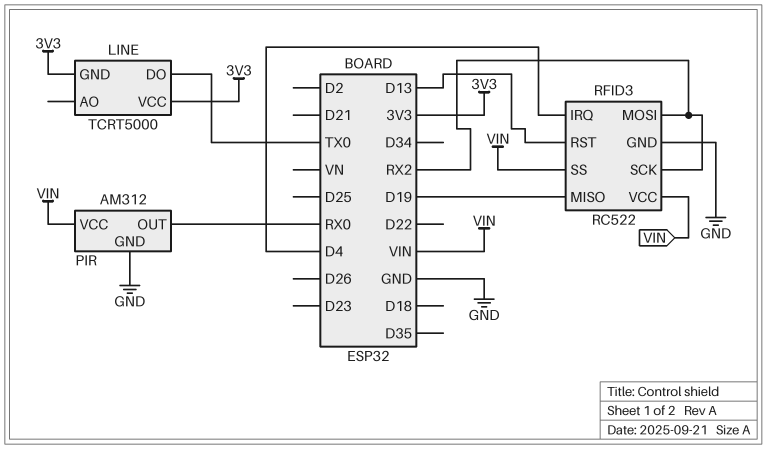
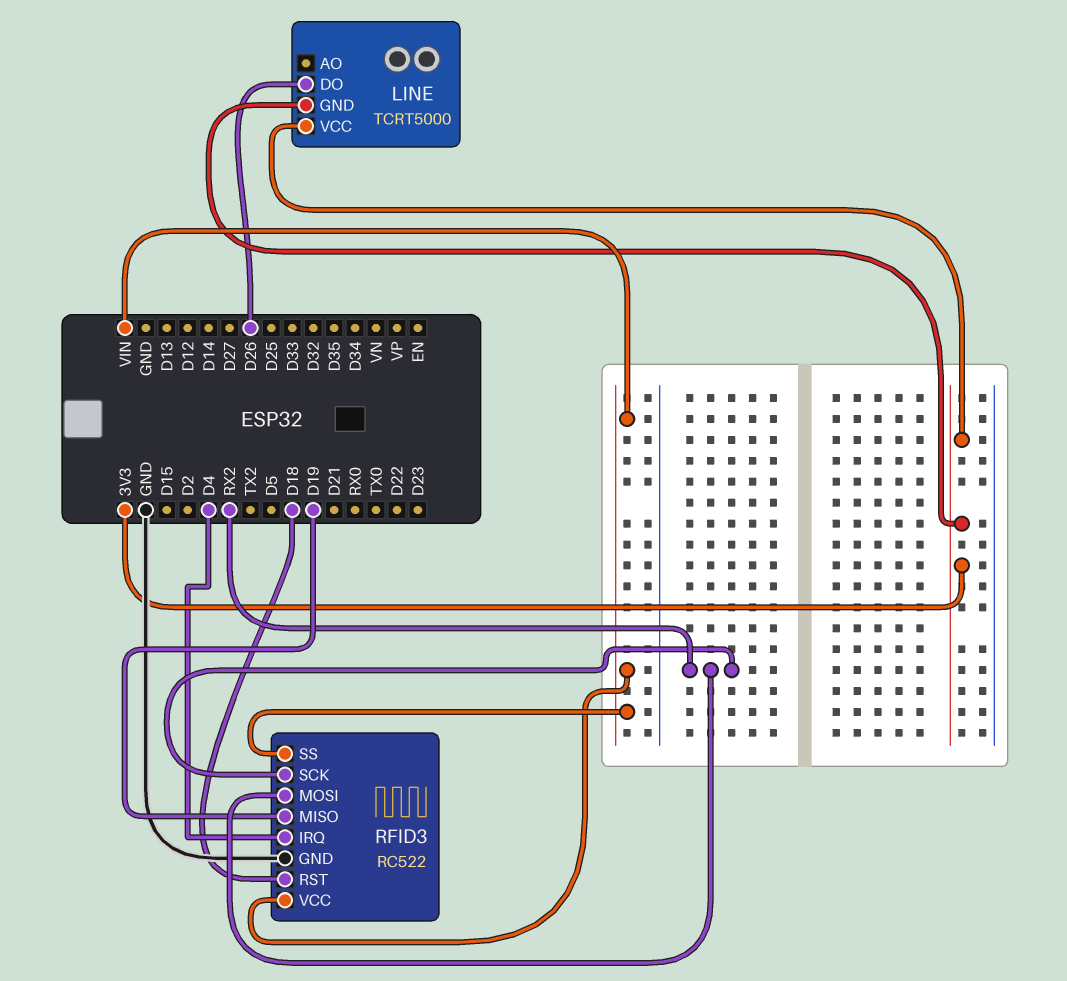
LINE pin DO: TX0 -> D26
PIR: AM312 -> none
PIR pin GND: GND -> none
PIR pin OUT: RX0 -> none
PIR pin VCC: VIN -> none
RFID3 pin RST: D13 -> D18

